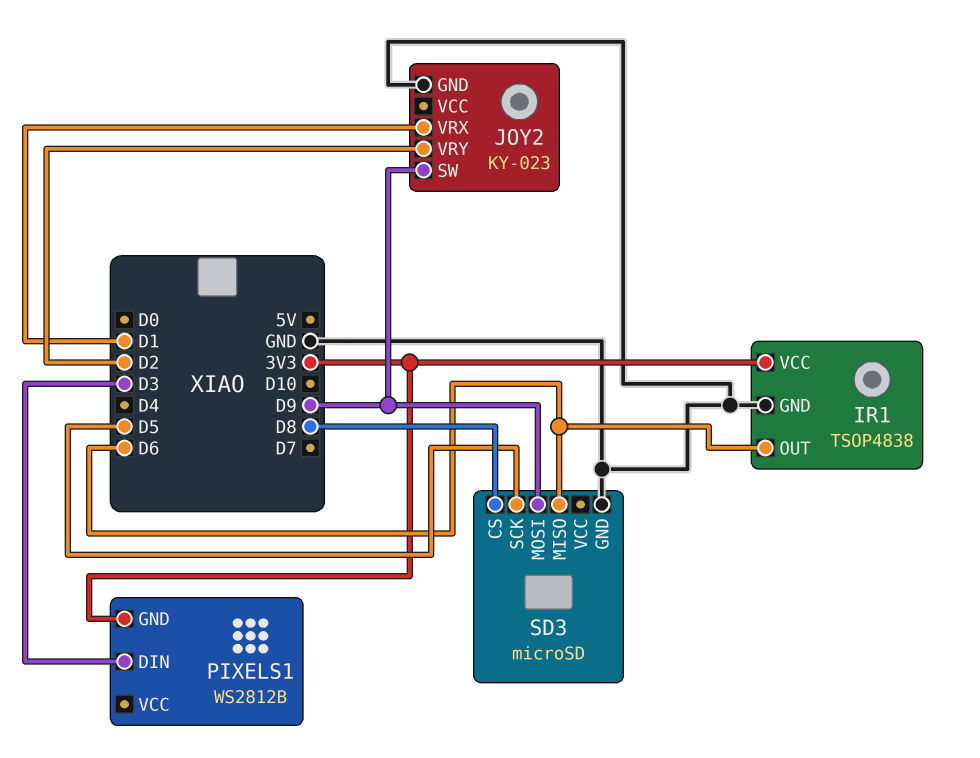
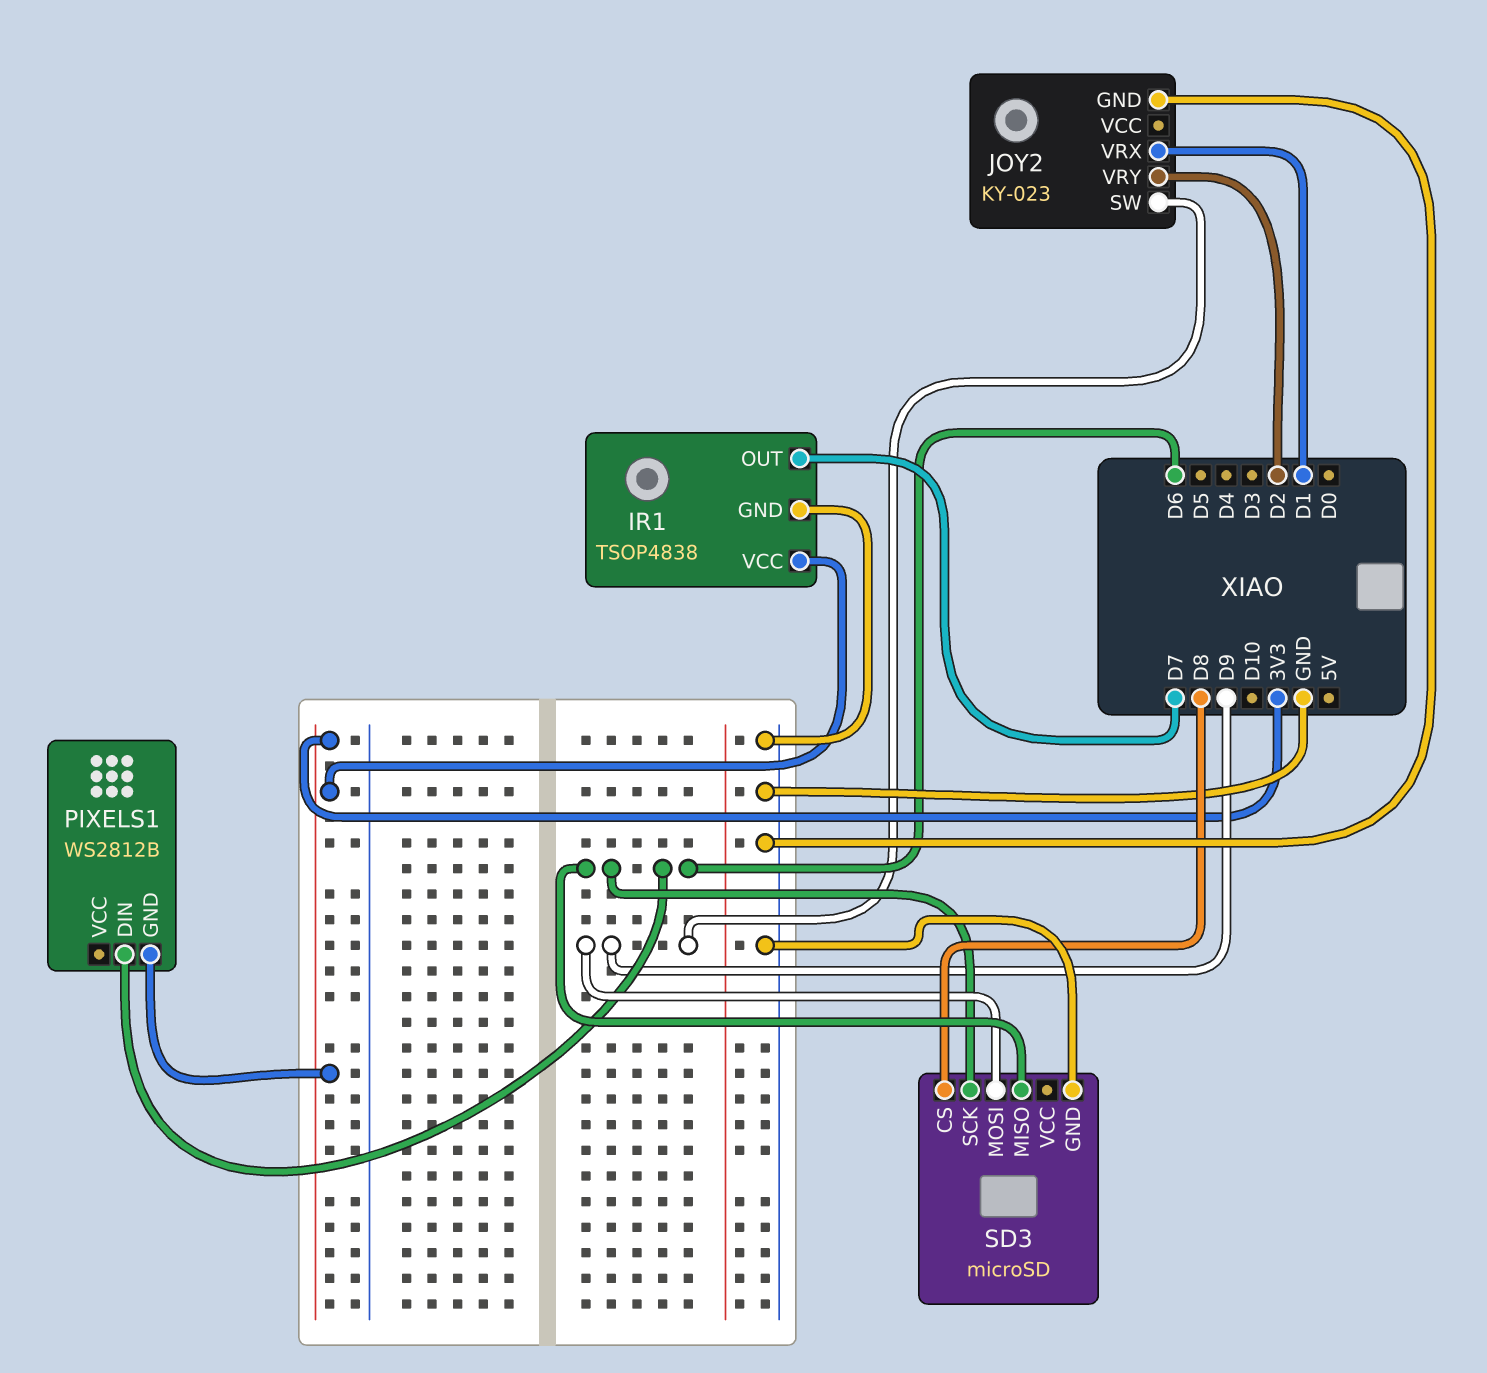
IR1 pin OUT: D6 -> D7
PIXELS1 pin DIN: D3 -> D6
SD3 pin SCK: D5 -> D6

